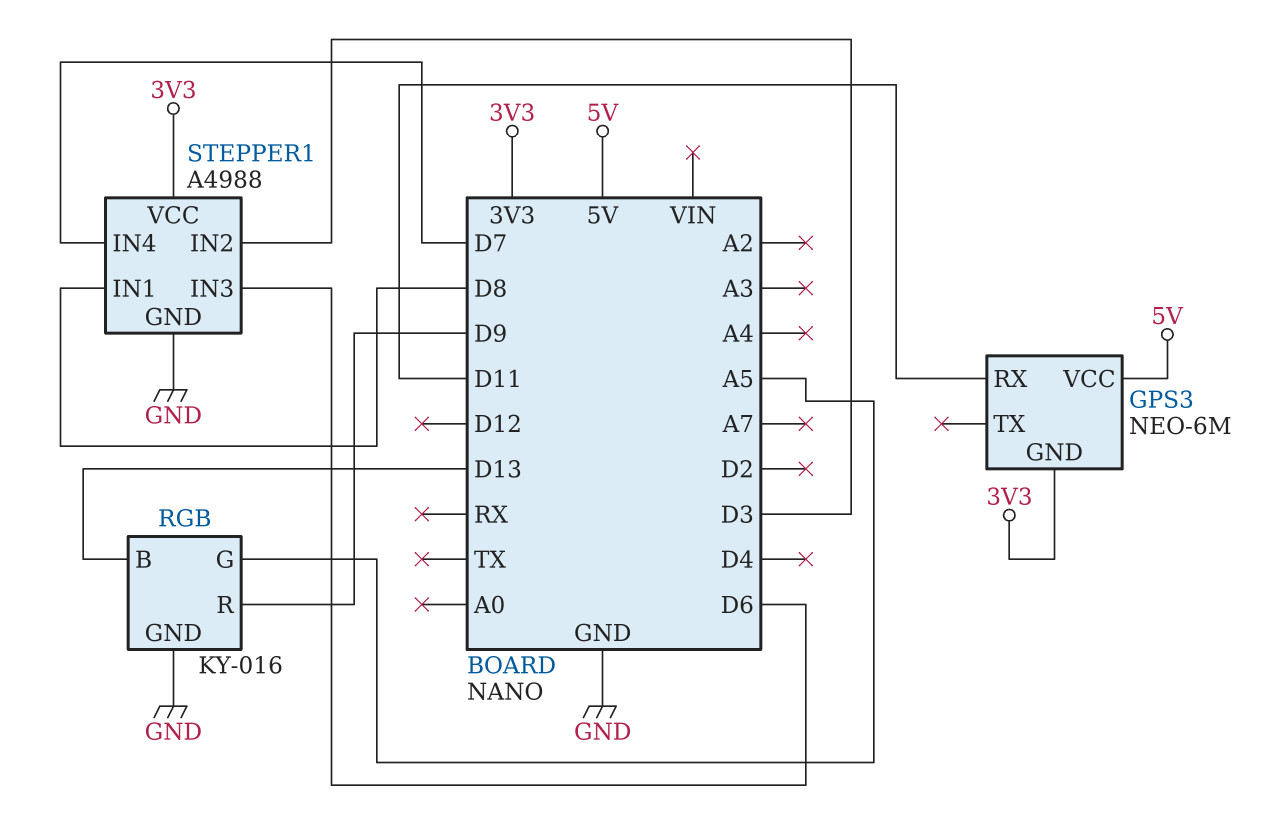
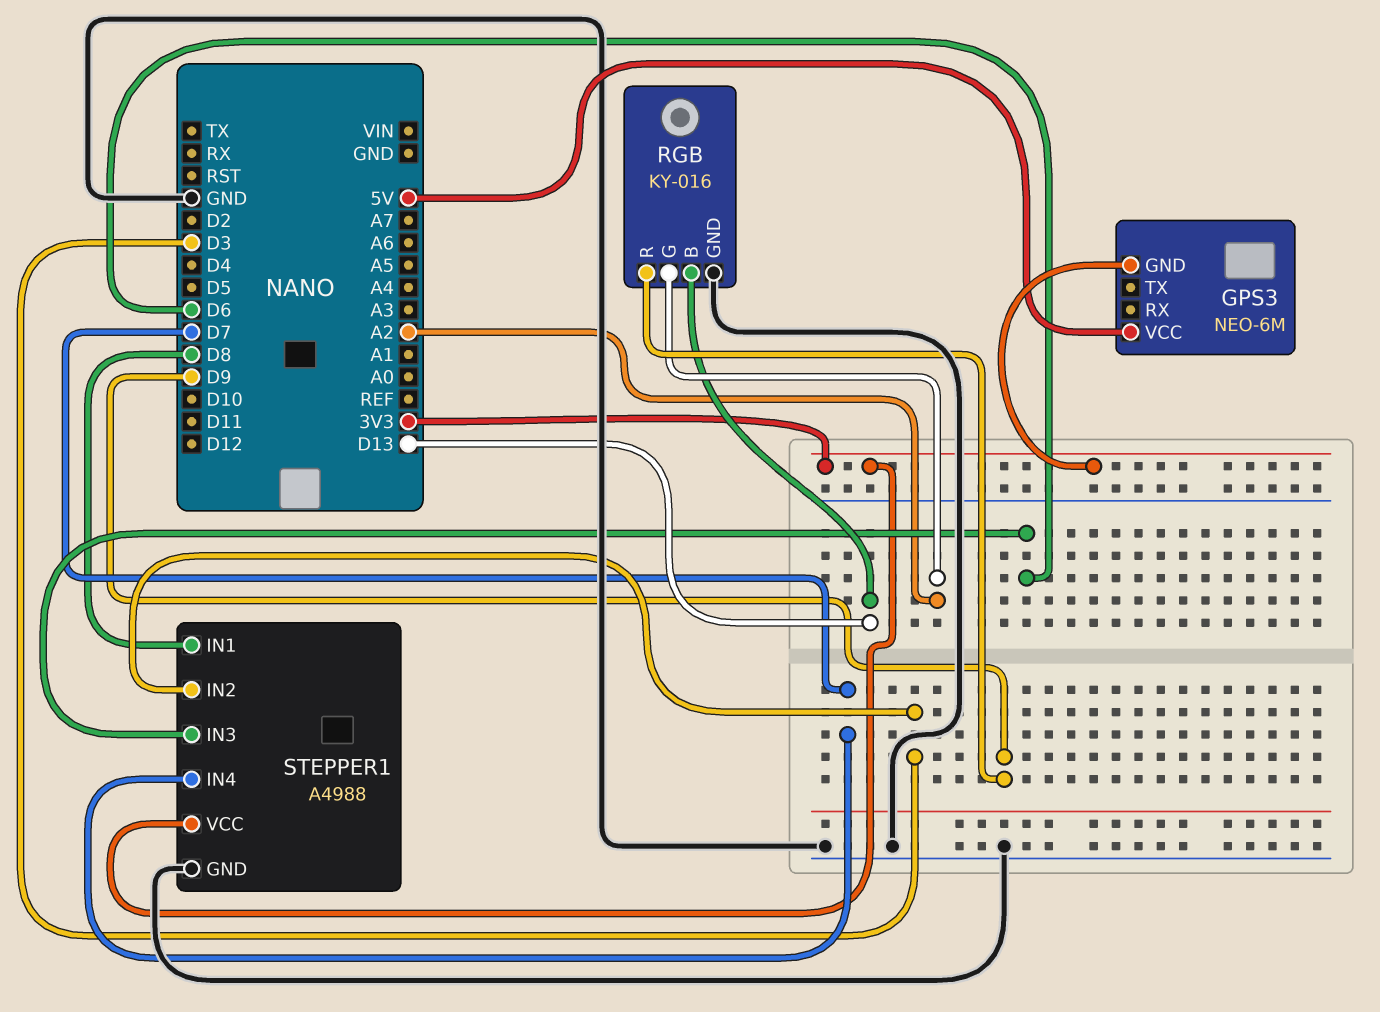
GPS3 pin RX: D11 -> none
RGB pin G: A5 -> A2

